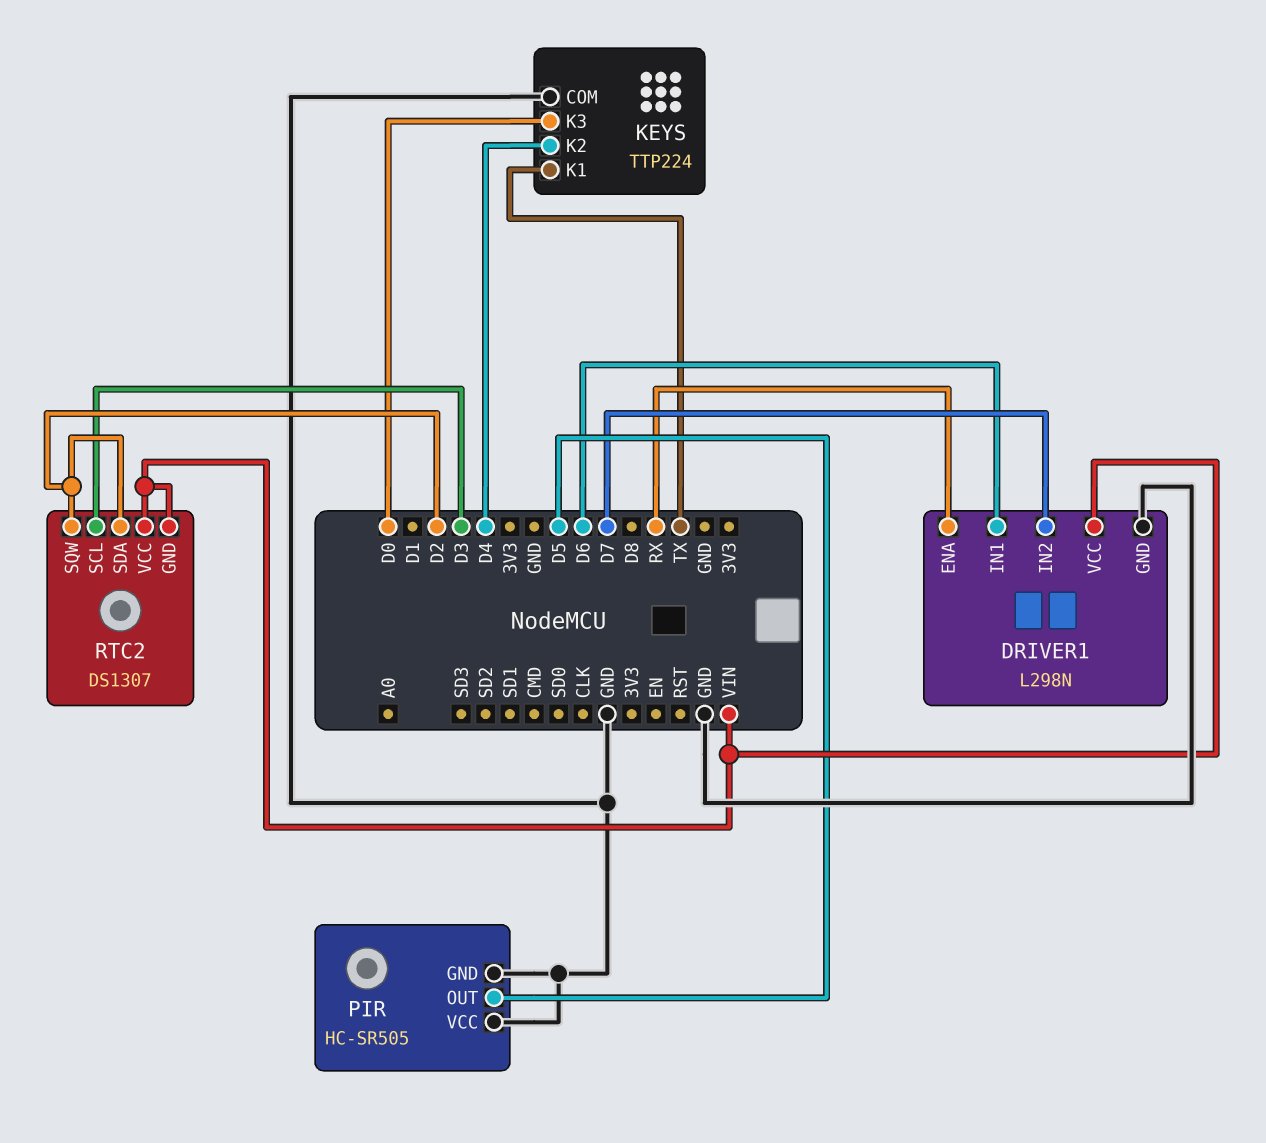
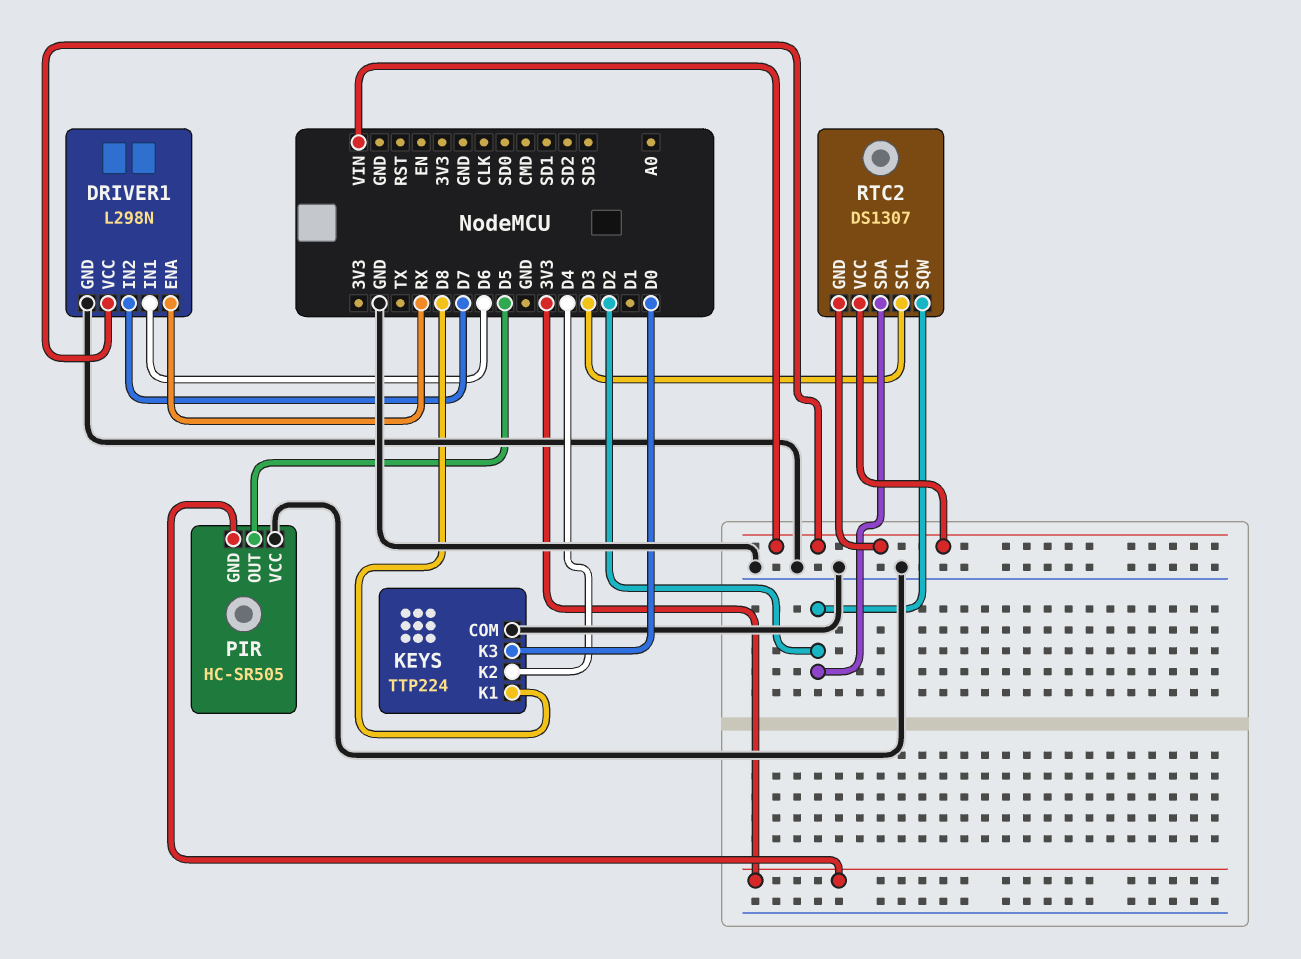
KEYS pin K1: TX -> D8
PIR pin GND: GND -> 3V3

